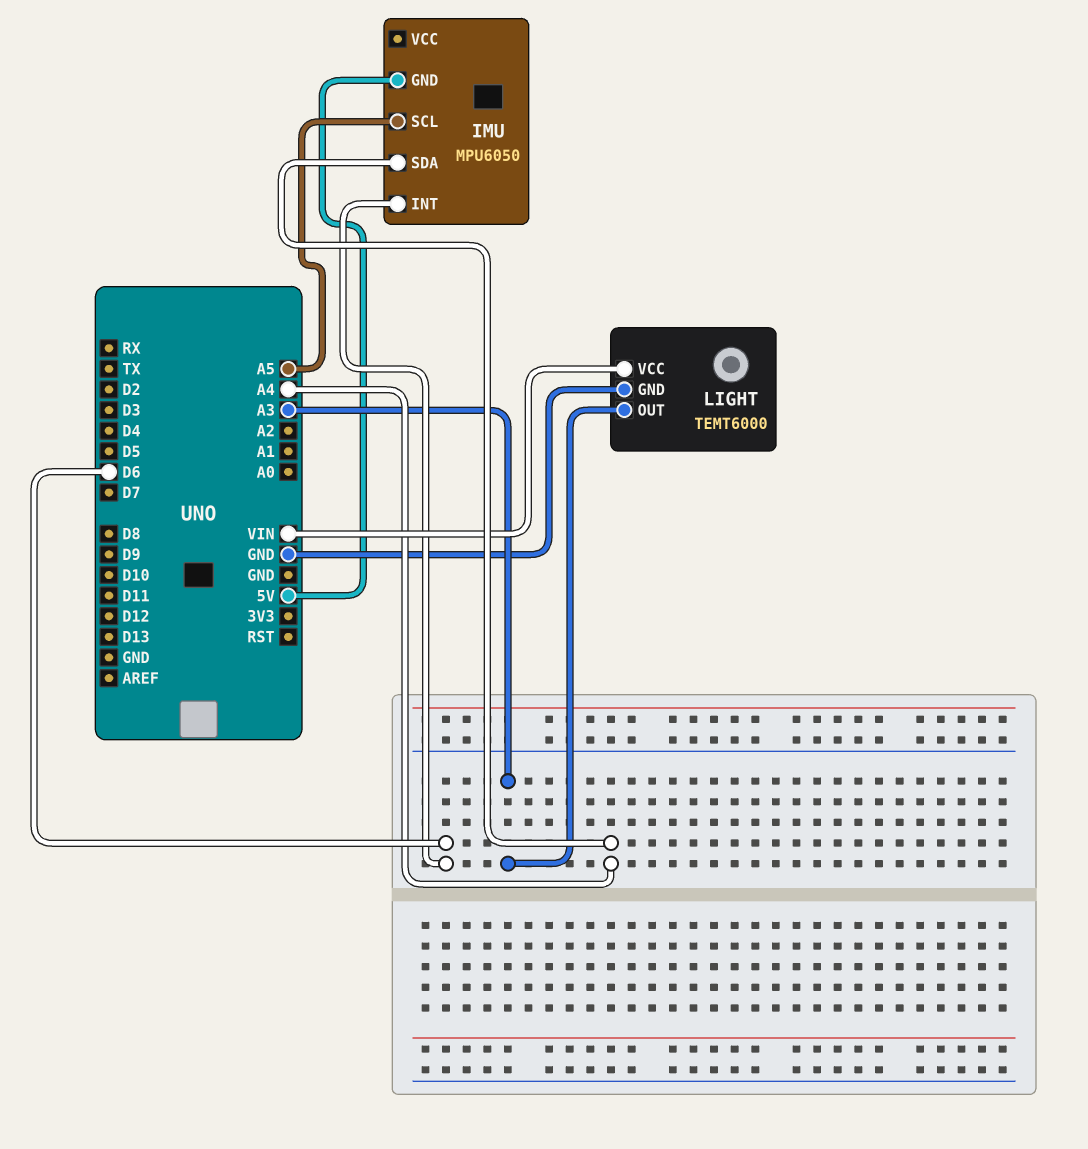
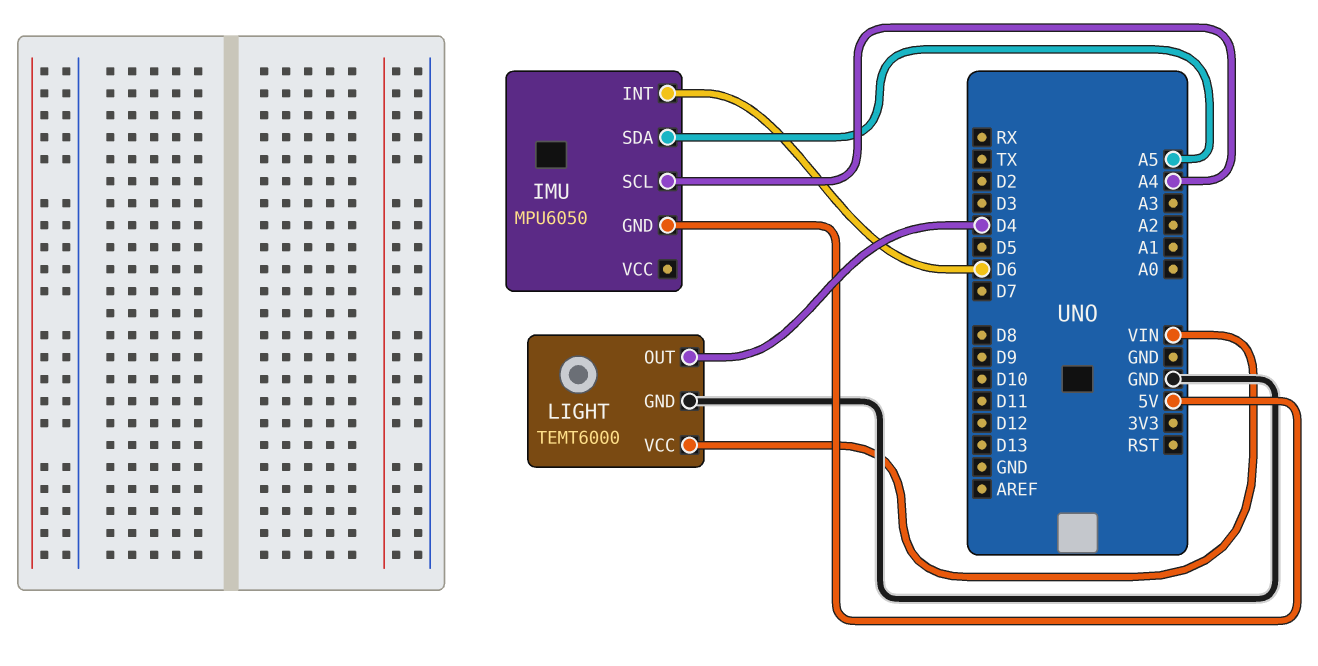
IMU pin SCL: A5 -> A4
IMU pin SDA: A4 -> A5
LIGHT pin OUT: A3 -> D4

